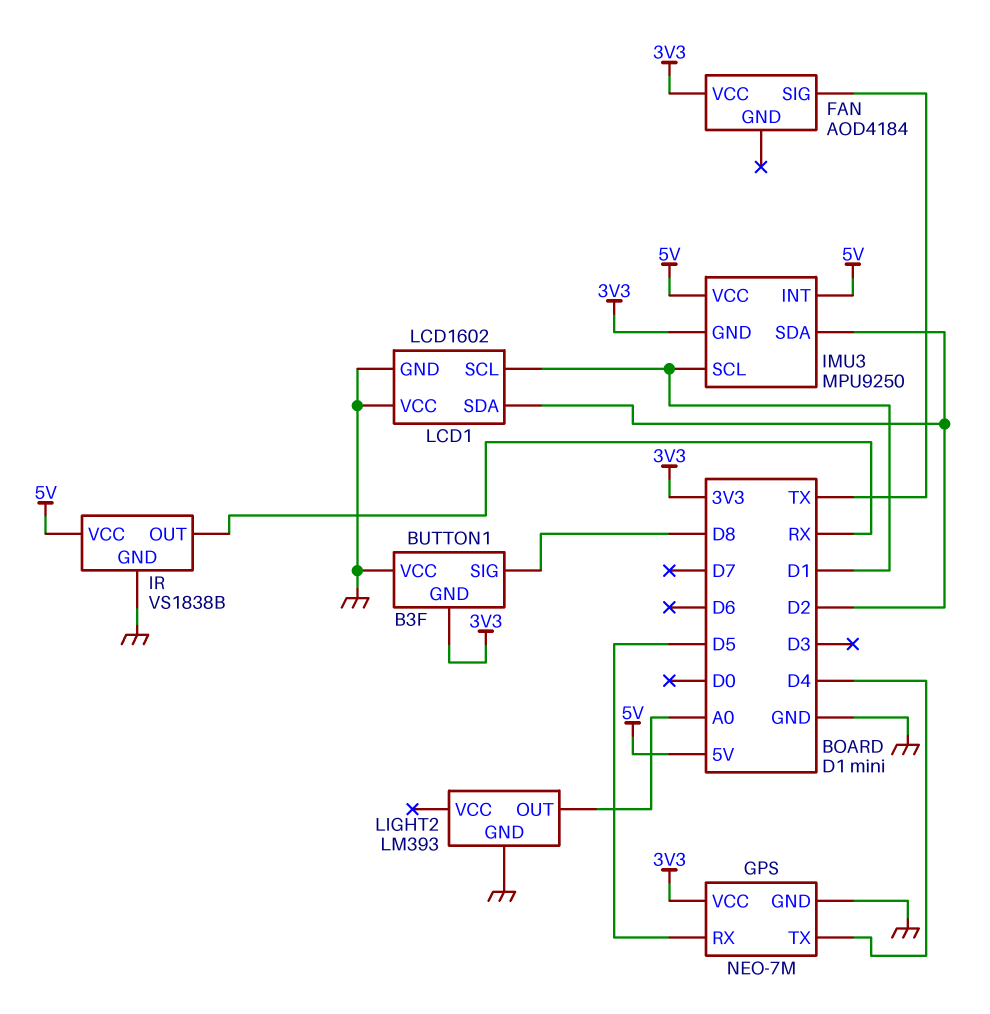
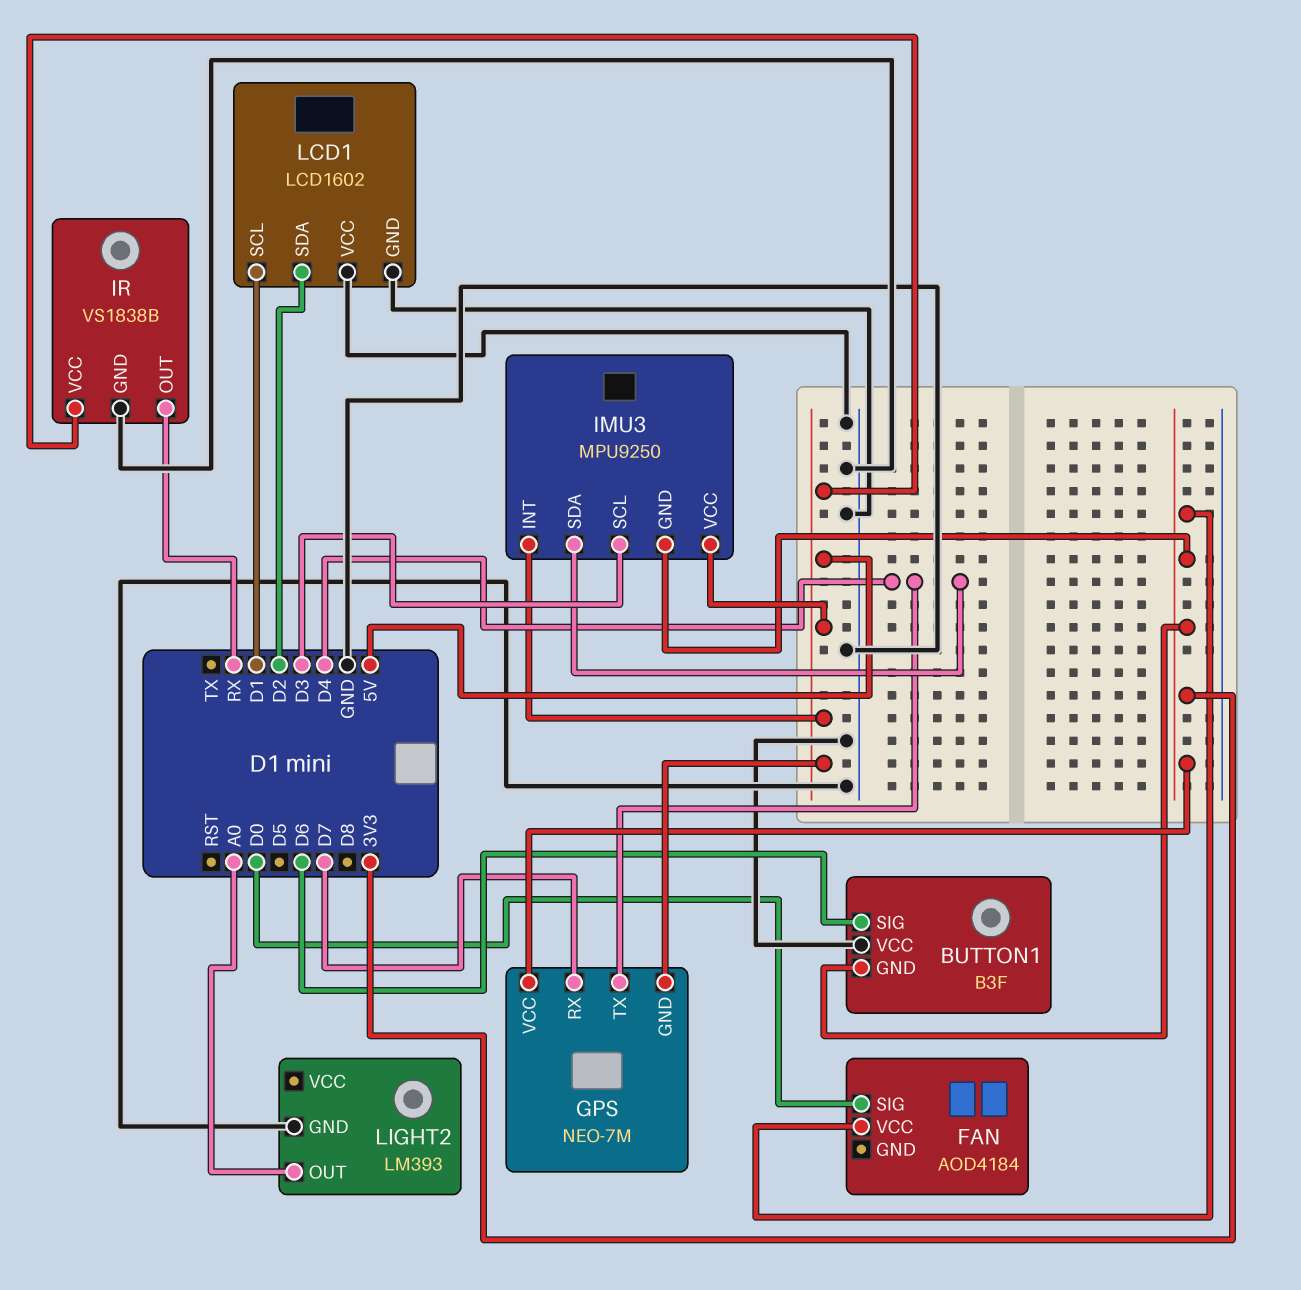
BUTTON1 pin SIG: D8 -> D6
FAN pin SIG: TX -> D0
GPS pin GND: GND -> 5V
GPS pin RX: D5 -> D7
IMU3 pin SCL: D1 -> D3
IMU3 pin SDA: D2 -> D4

